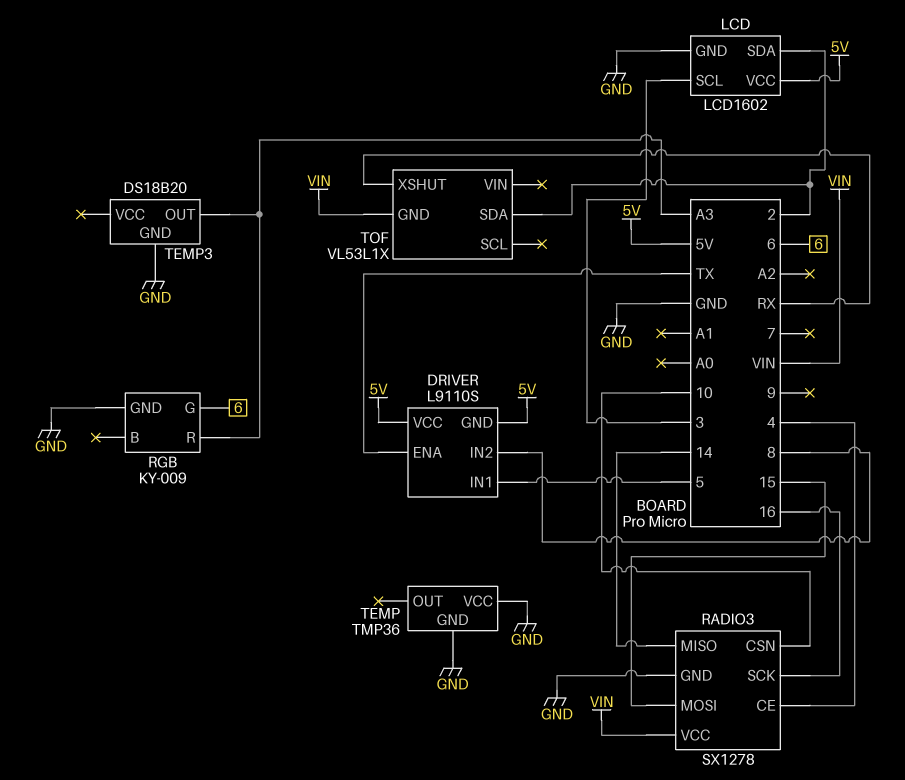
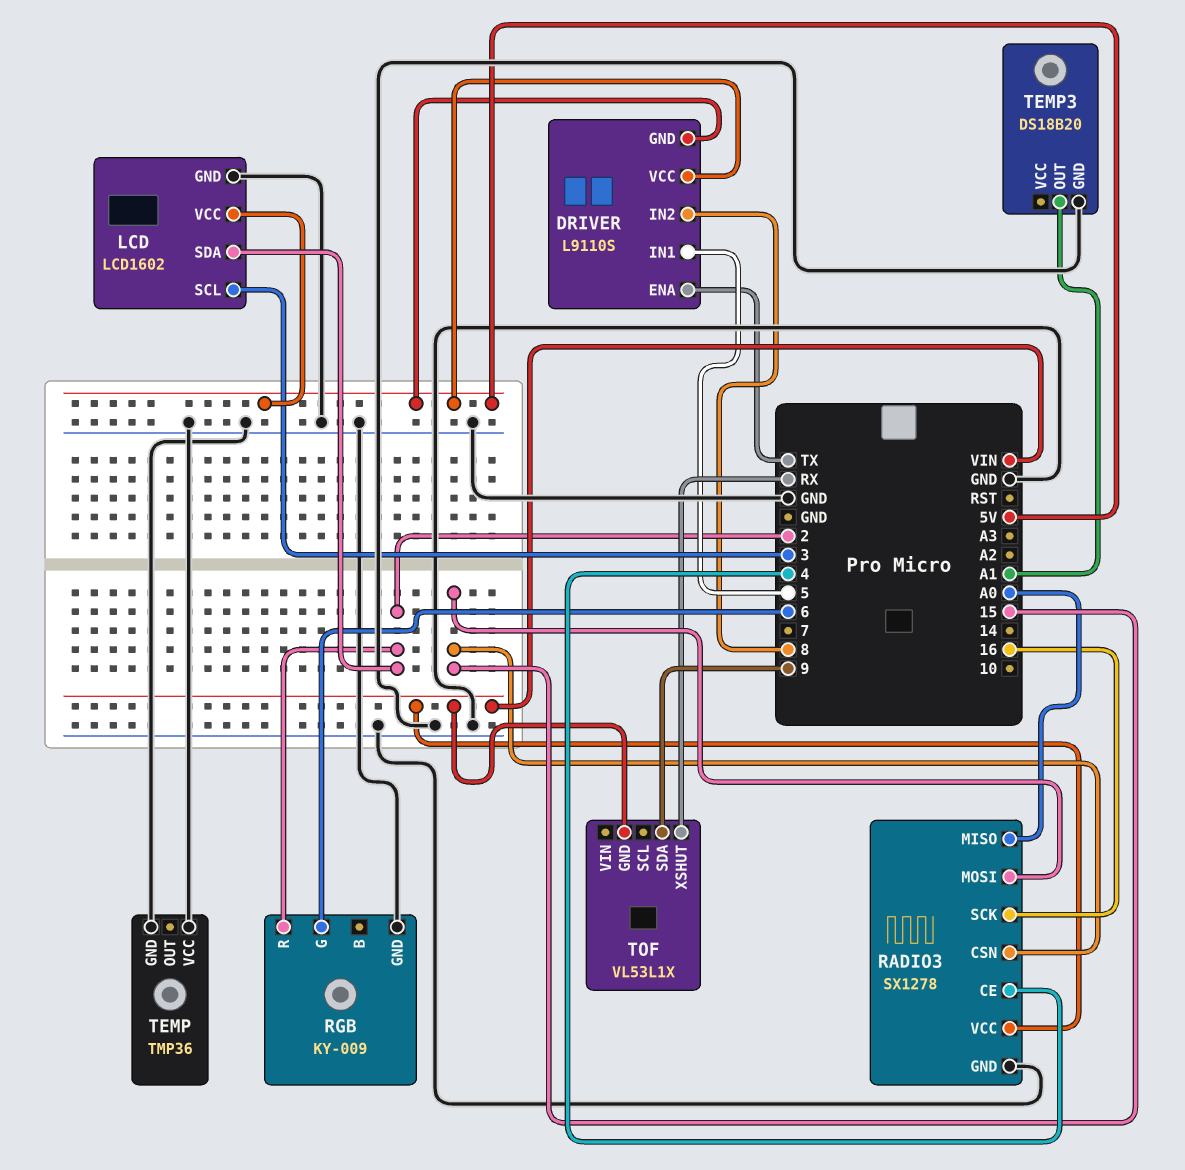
RADIO3 pin CSN: 10 -> 15
RADIO3 pin MISO: 14 -> A0
RGB pin R: A3 -> 2
TEMP3 pin OUT: A3 -> A1
TOF pin SDA: 2 -> 9

